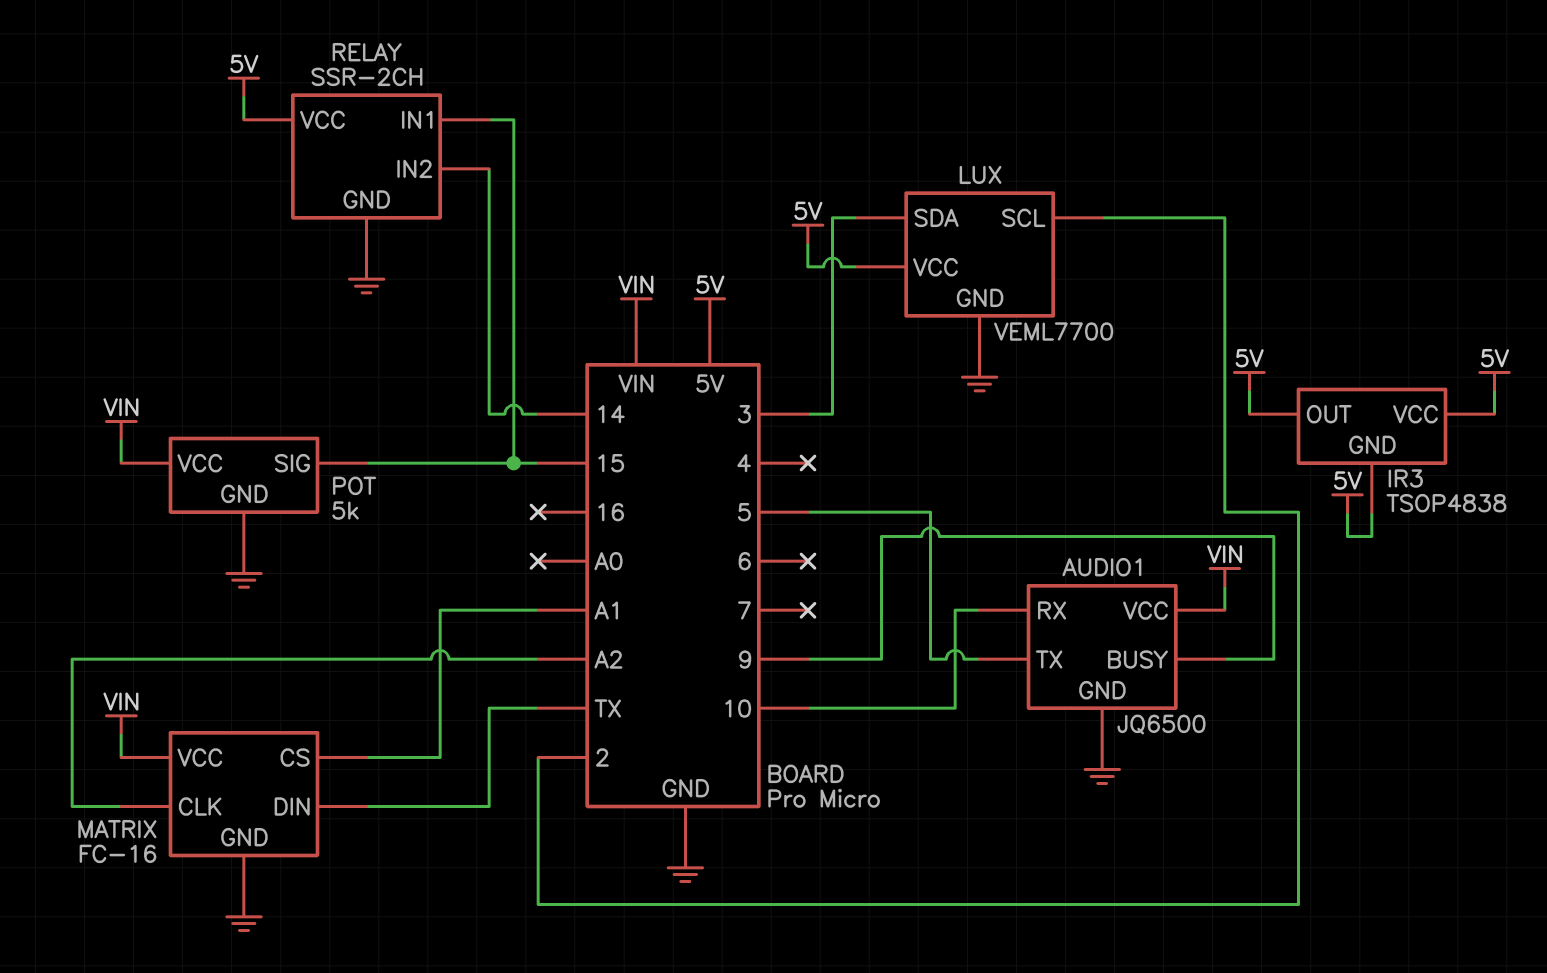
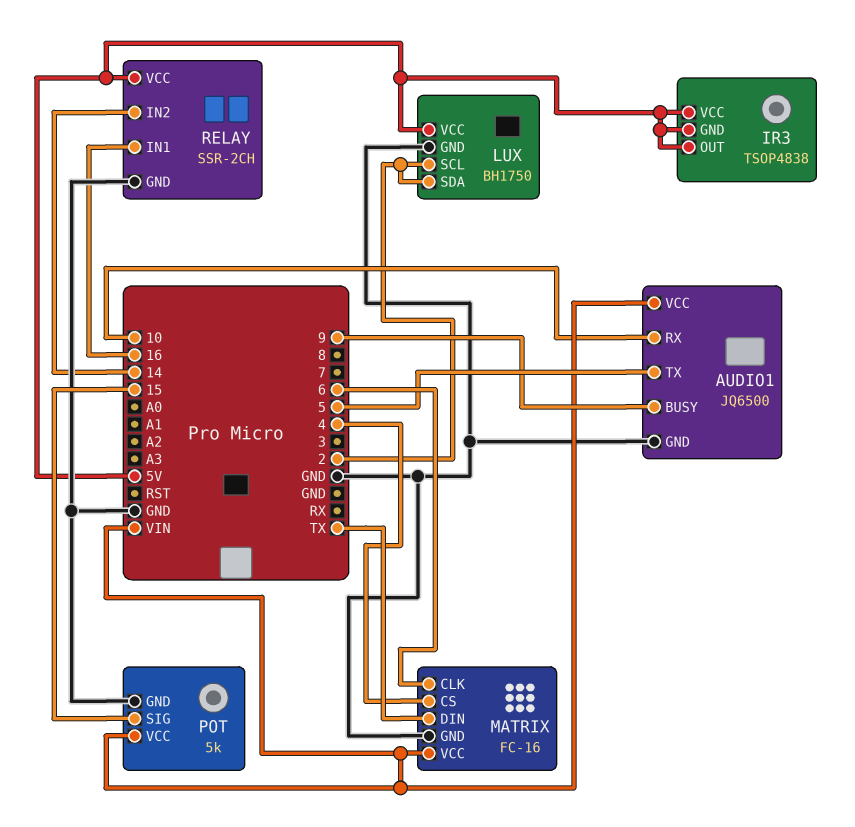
LUX: VEML7700 -> BH1750
LUX pin SDA: 3 -> 2
MATRIX pin CLK: A2 -> 6
MATRIX pin CS: A1 -> 4
RELAY pin IN1: 15 -> 16

